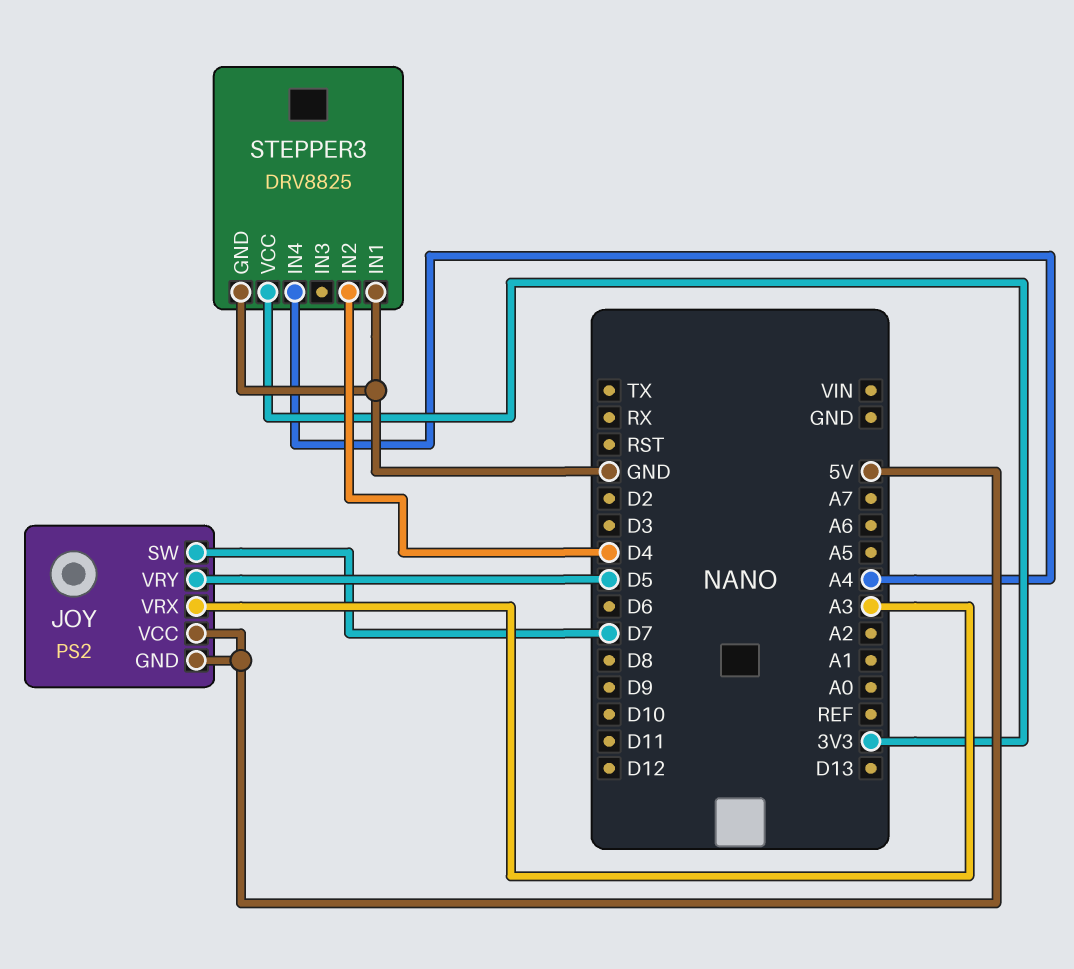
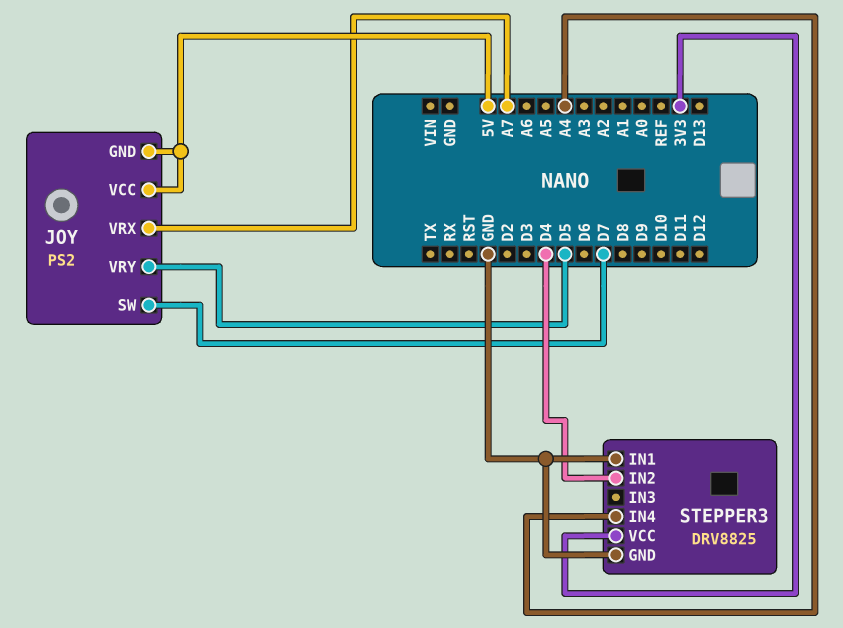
JOY pin VRX: A3 -> A7

